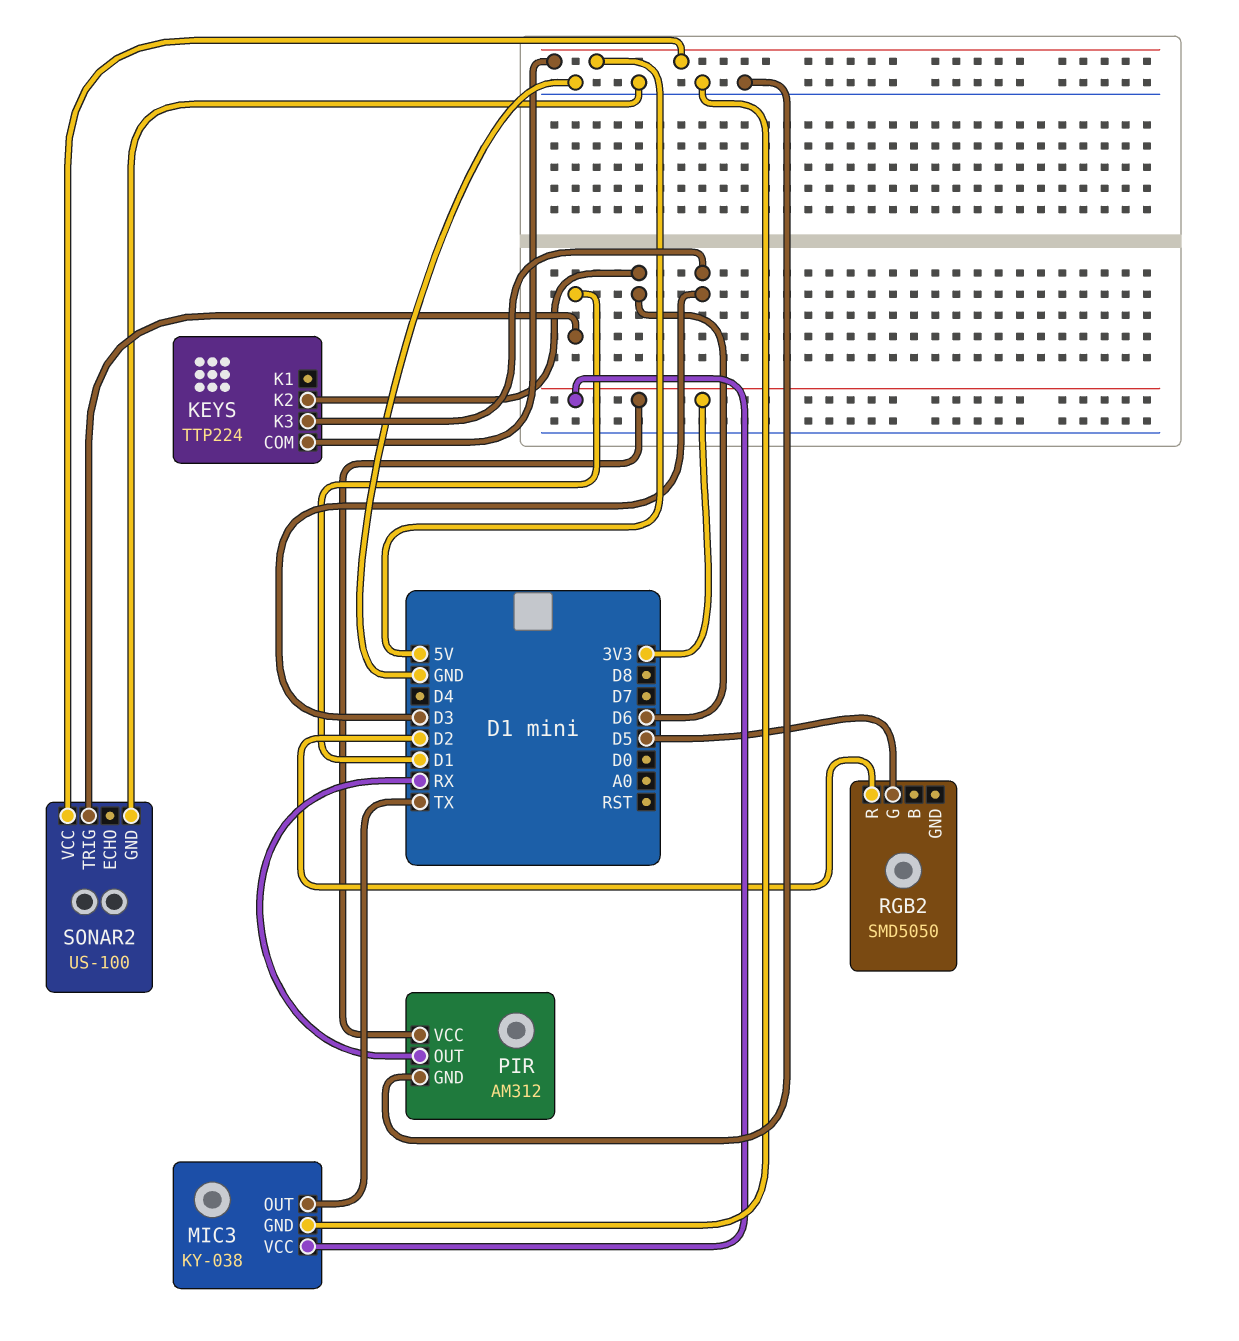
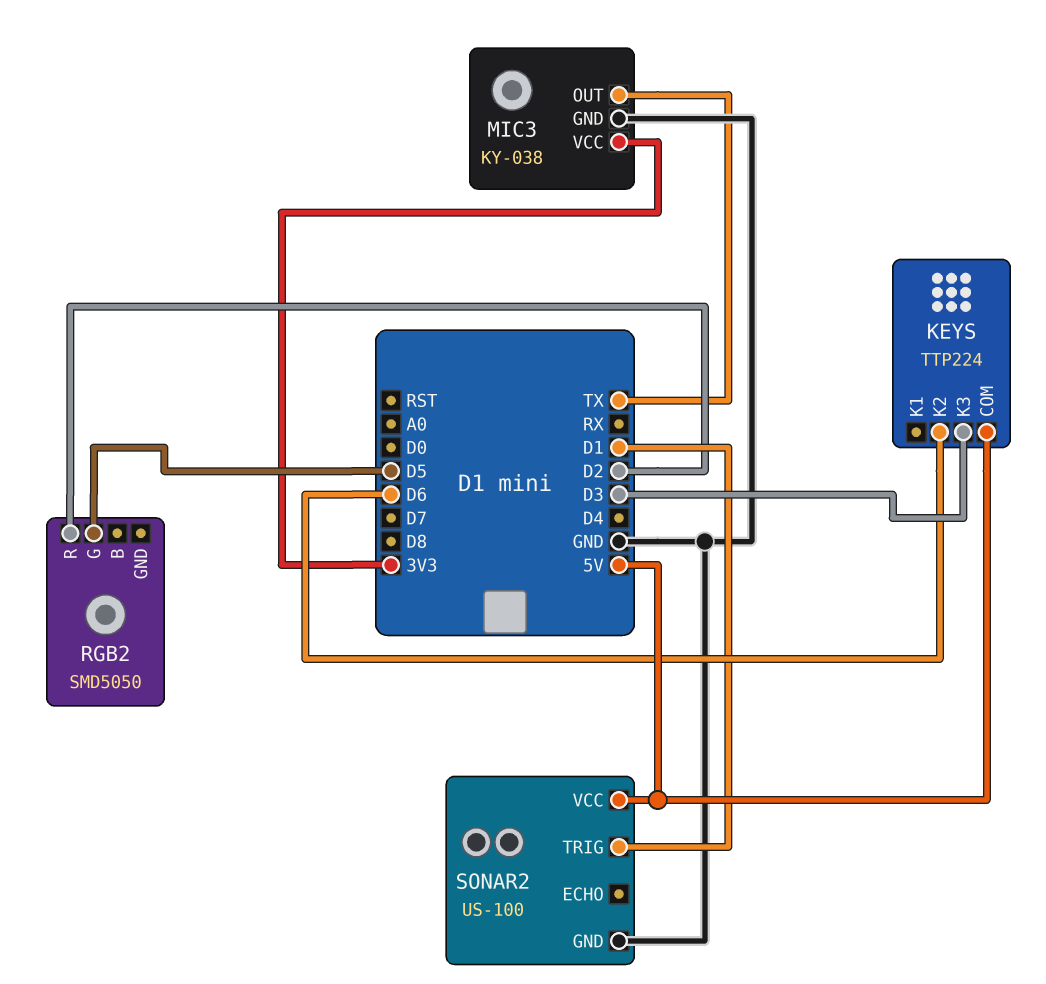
PIR: AM312 -> none
PIR pin GND: GND -> none
PIR pin OUT: RX -> none
PIR pin VCC: 3V3 -> none

